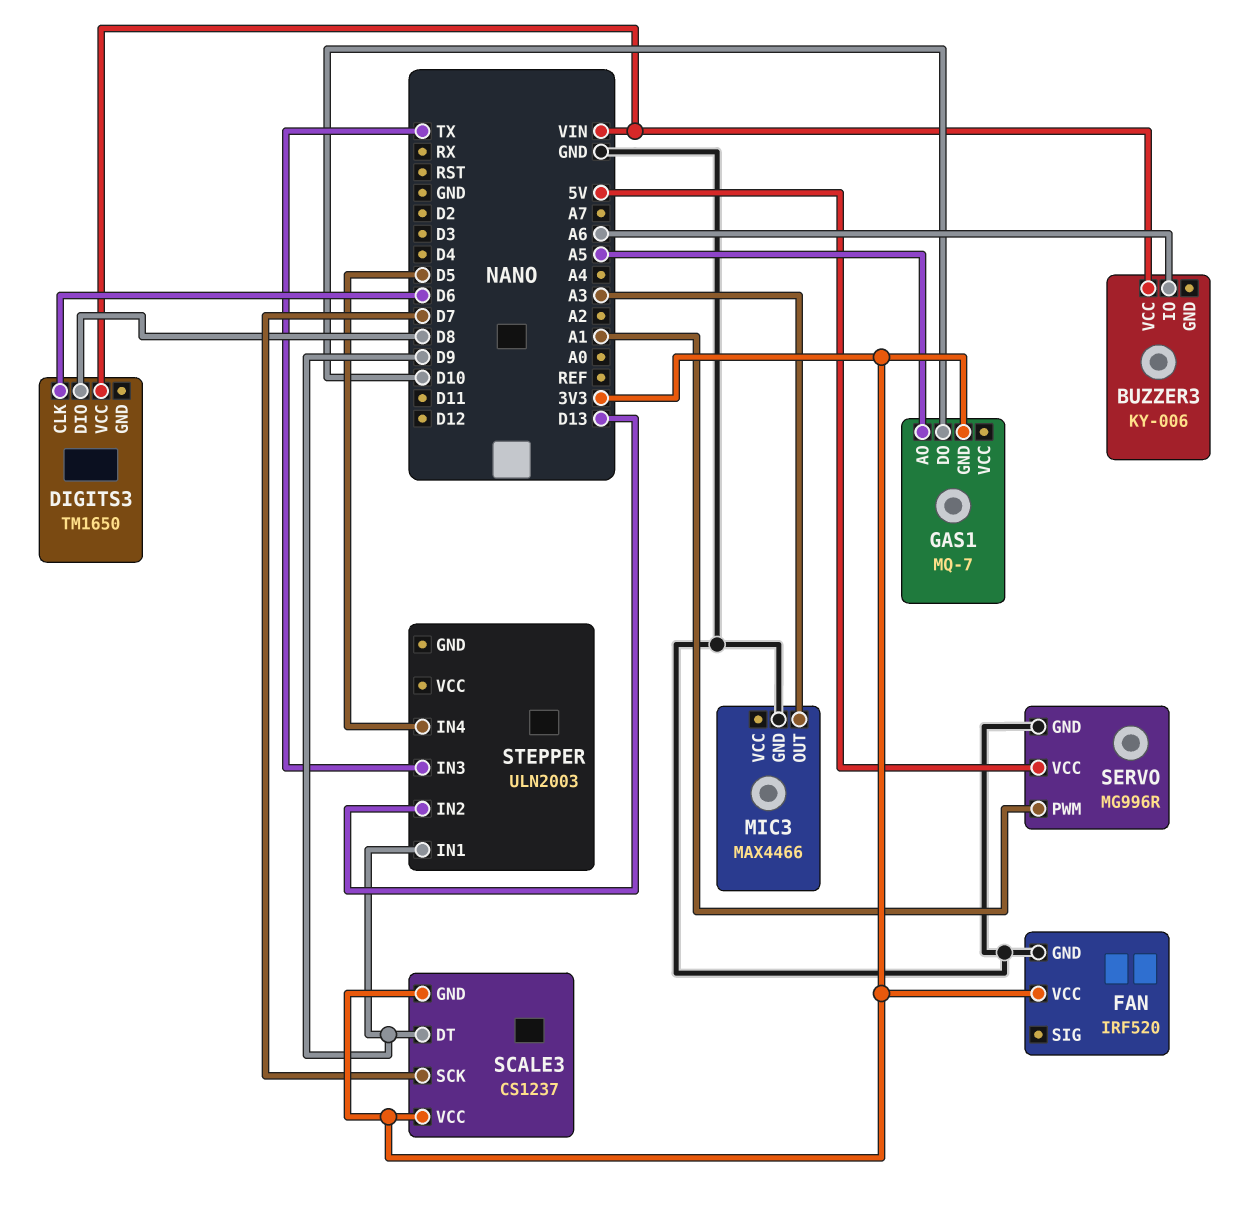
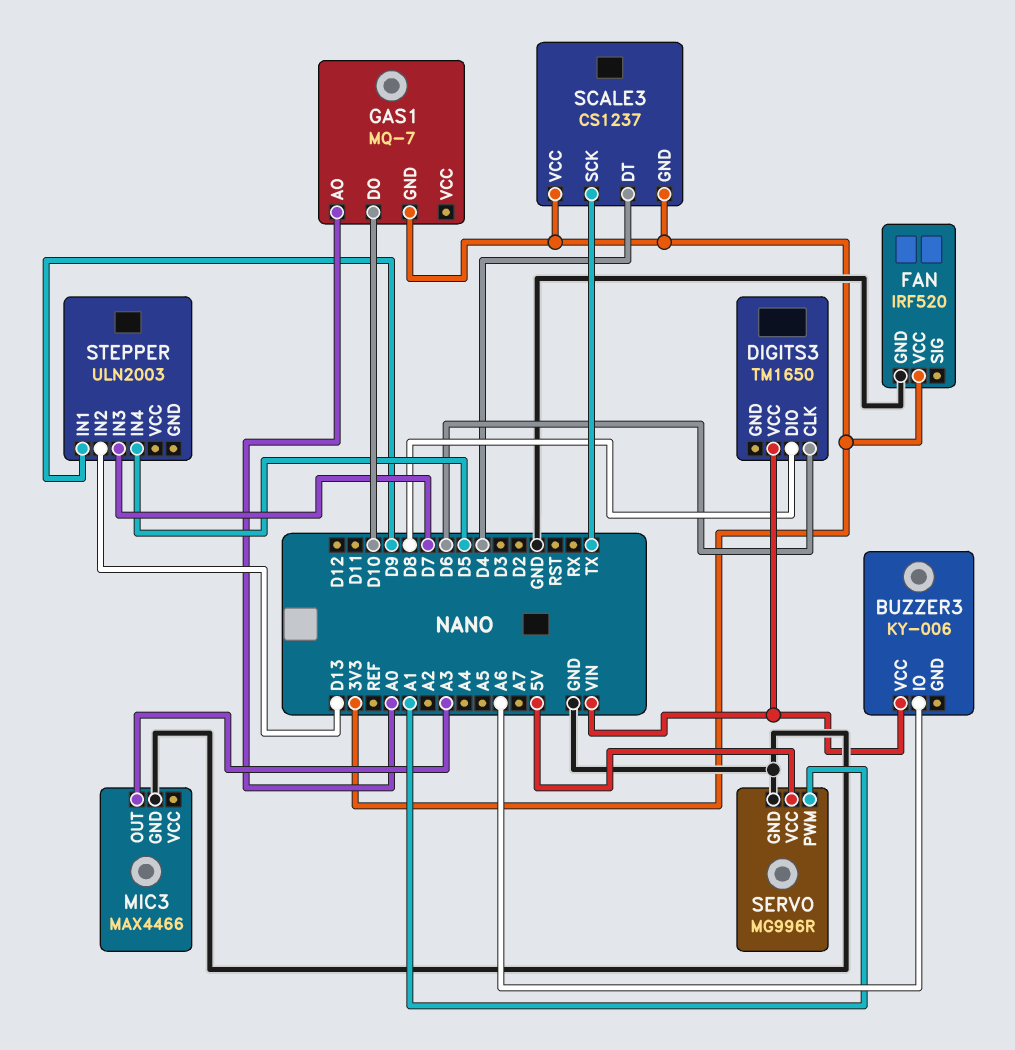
GAS1 pin AO: A5 -> A0
SCALE3 pin DT: D9 -> D4
SCALE3 pin SCK: D7 -> TX
STEPPER pin IN3: TX -> D7

